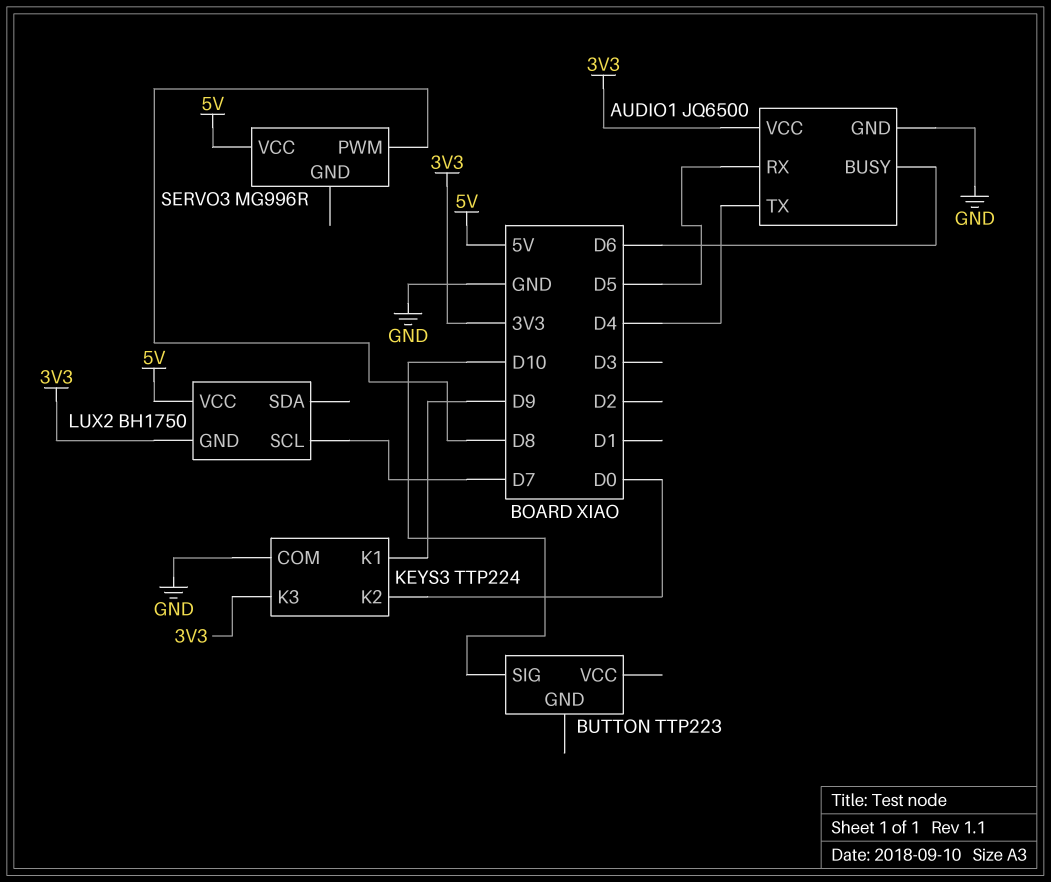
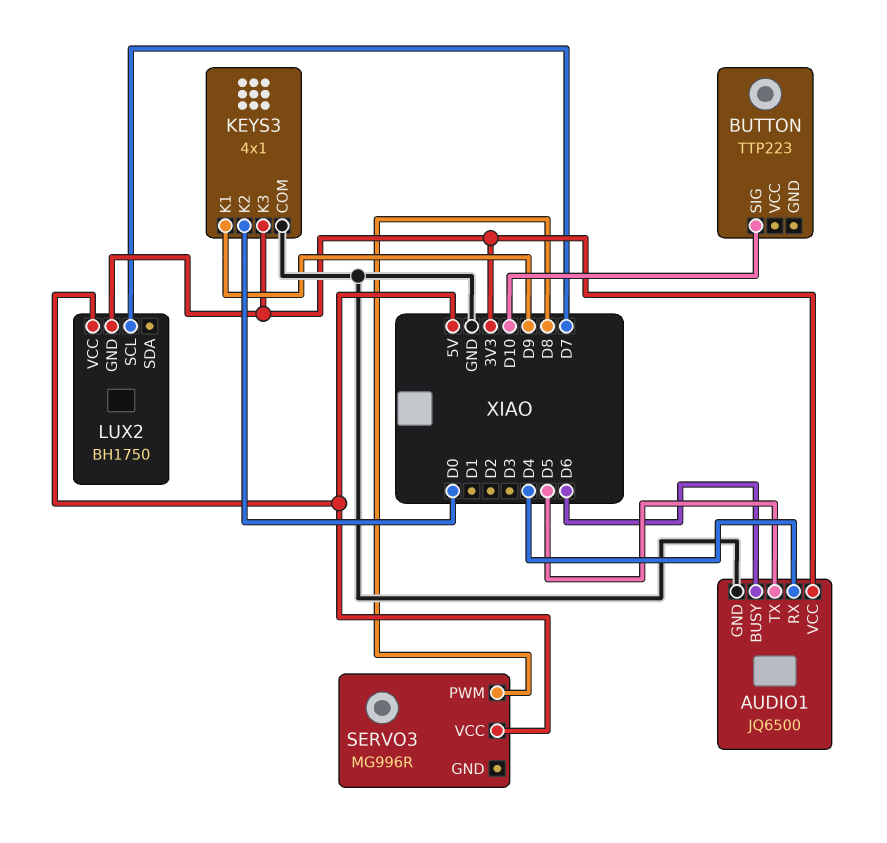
AUDIO1 pin RX: D5 -> D4
AUDIO1 pin TX: D4 -> D5
KEYS3: TTP224 -> 4x1

